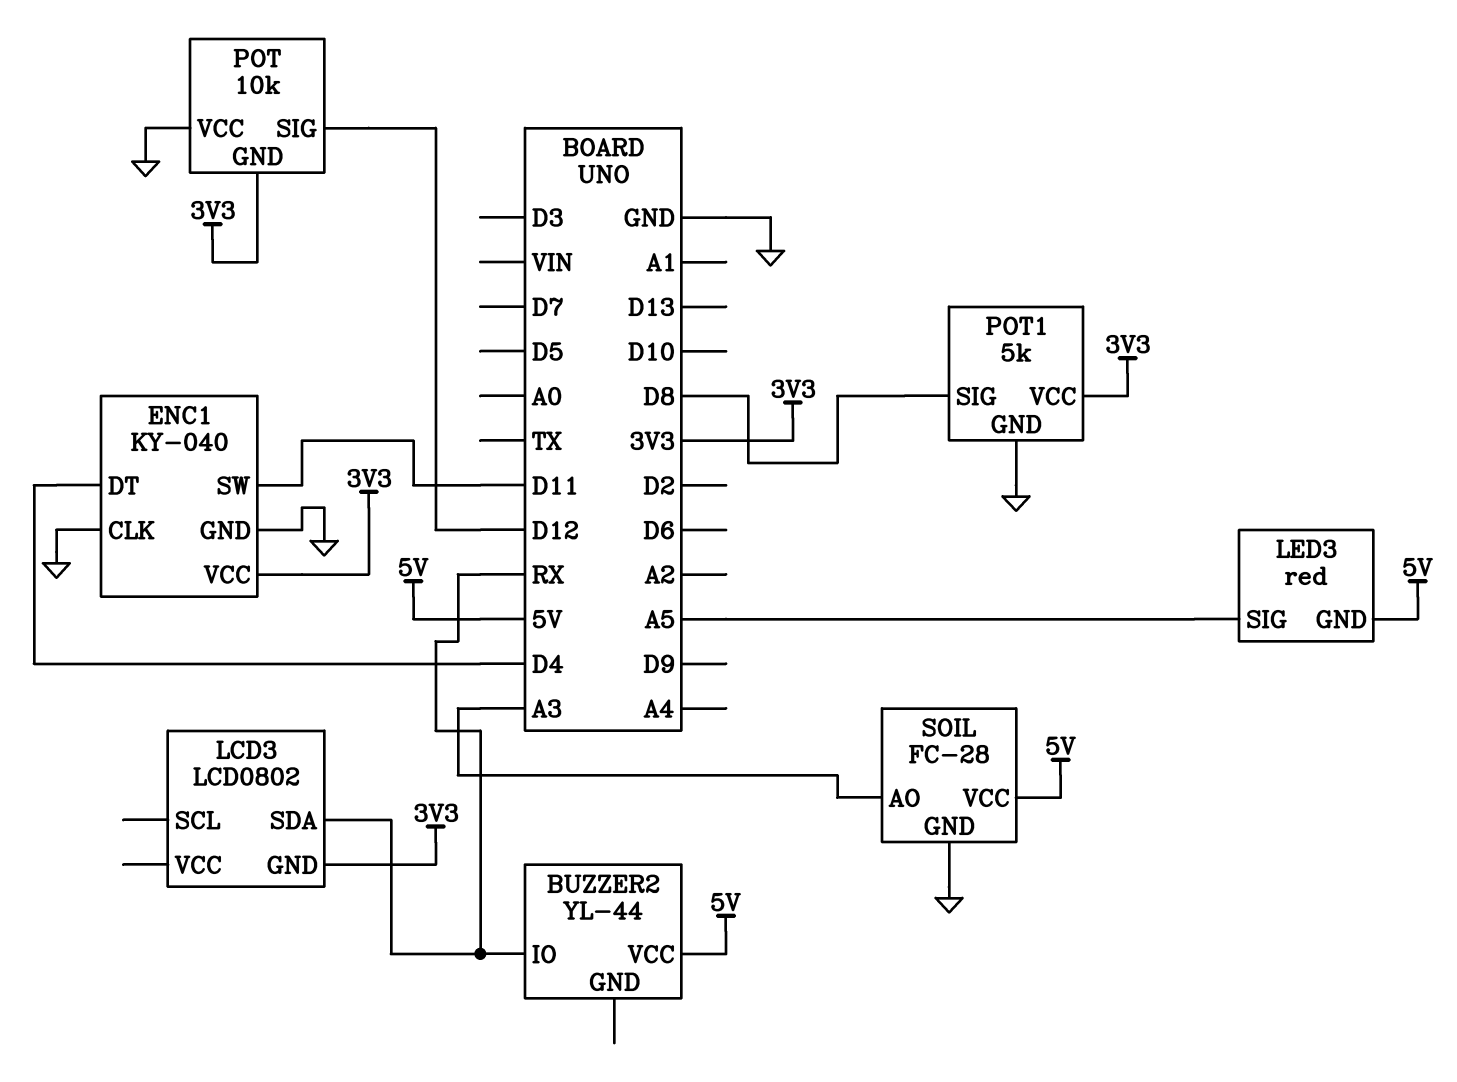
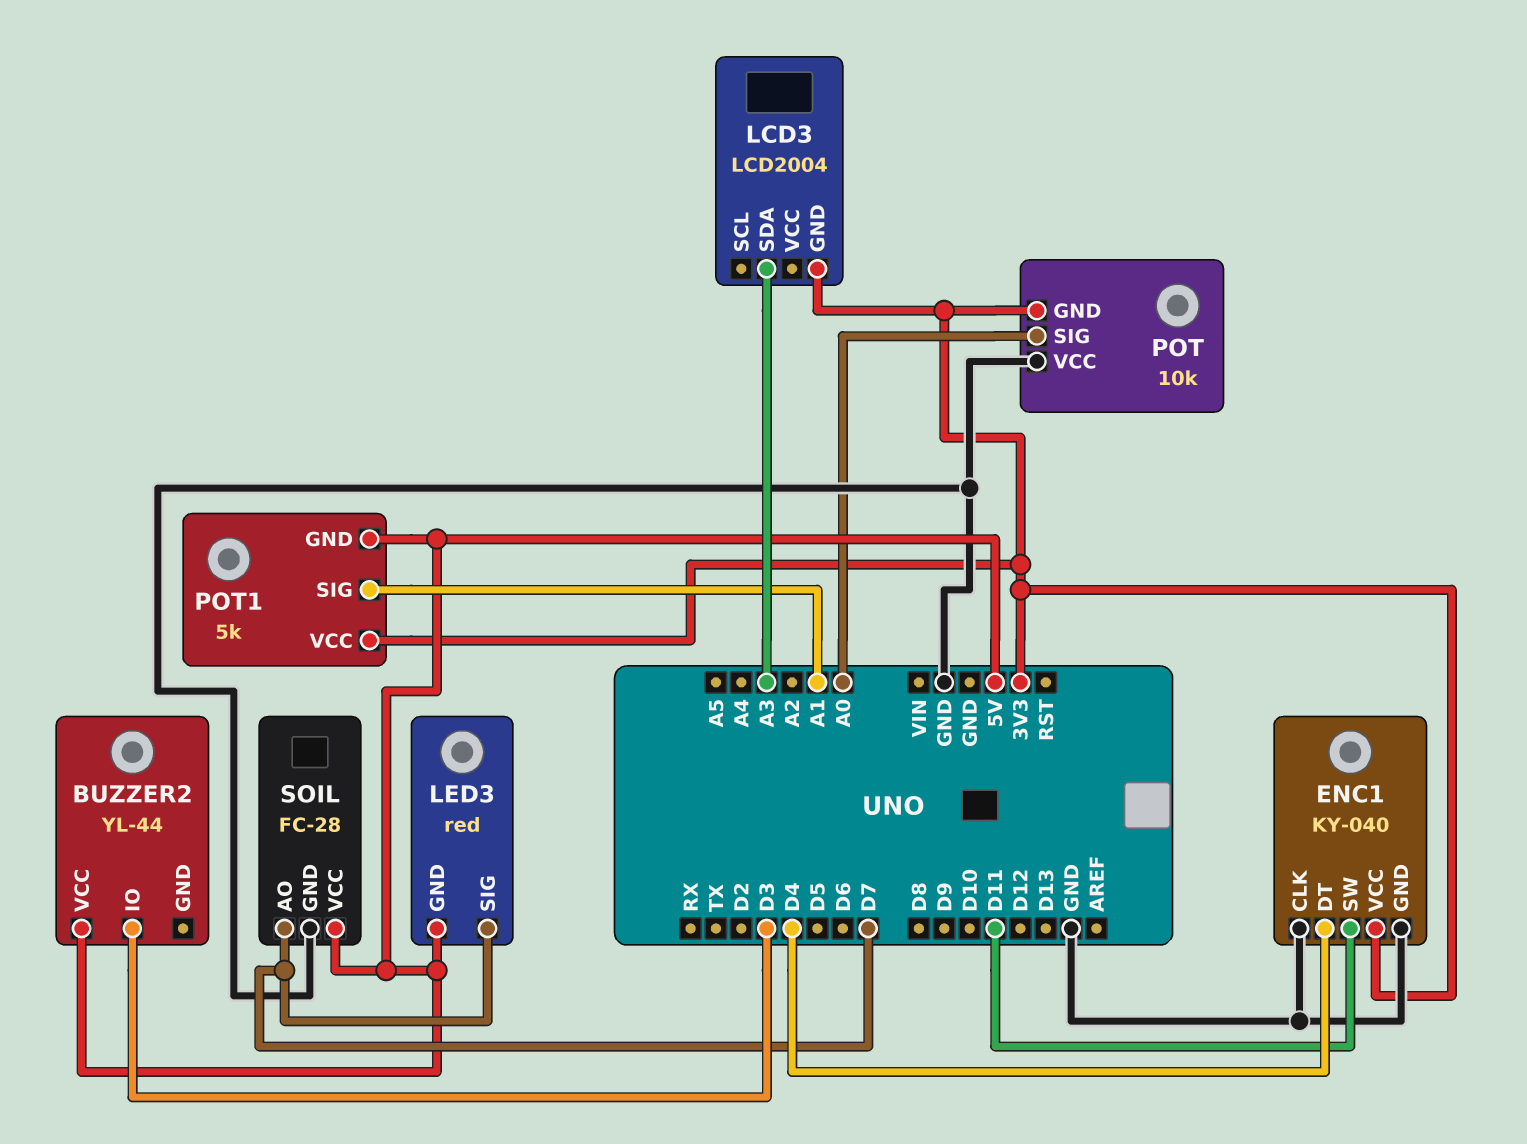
BUZZER2 pin IO: RX -> D3
LCD3: LCD0802 -> LCD2004
LCD3 pin SDA: RX -> A3
LED3 pin SIG: A5 -> D7
POT pin SIG: D12 -> A0
POT1 pin GND: GND -> 5V
POT1 pin SIG: D8 -> A1
SOIL pin AO: A3 -> D7

